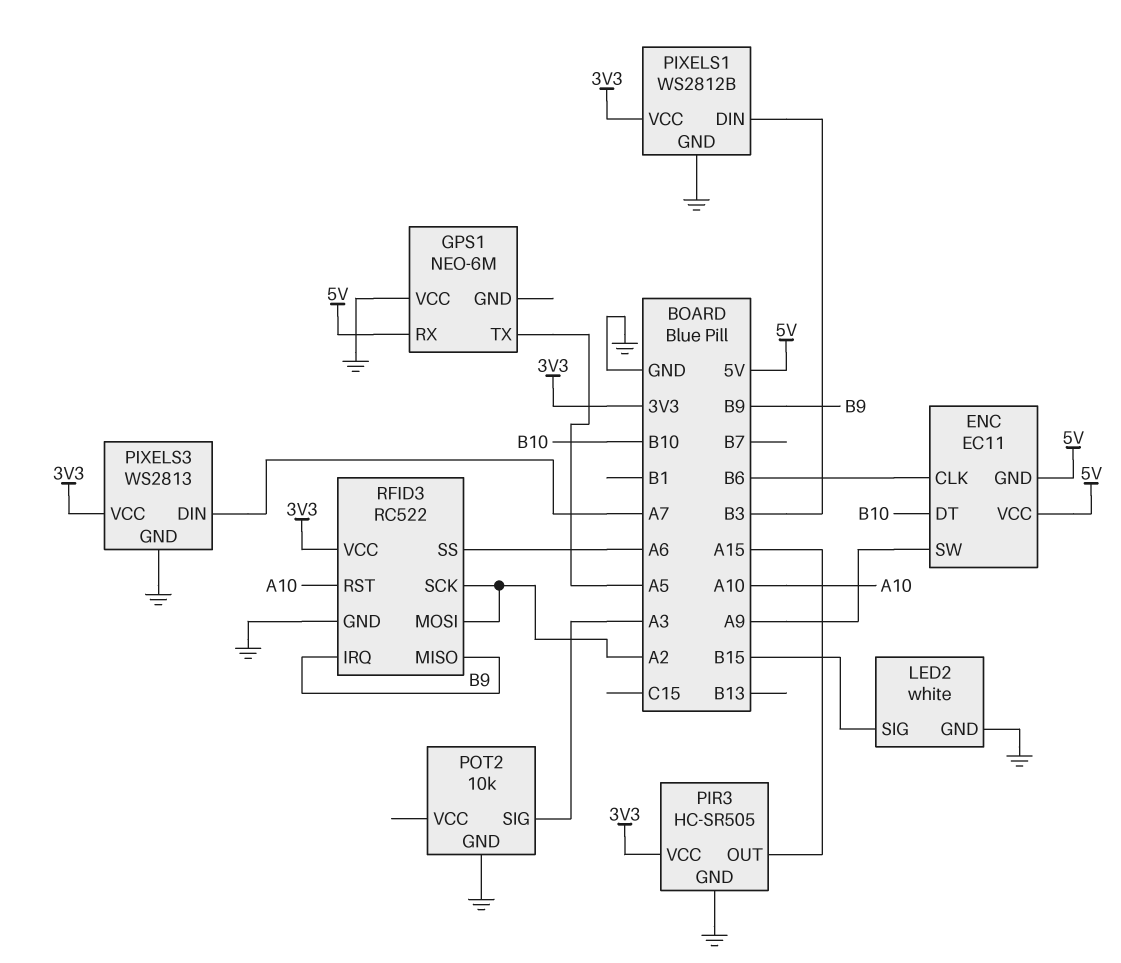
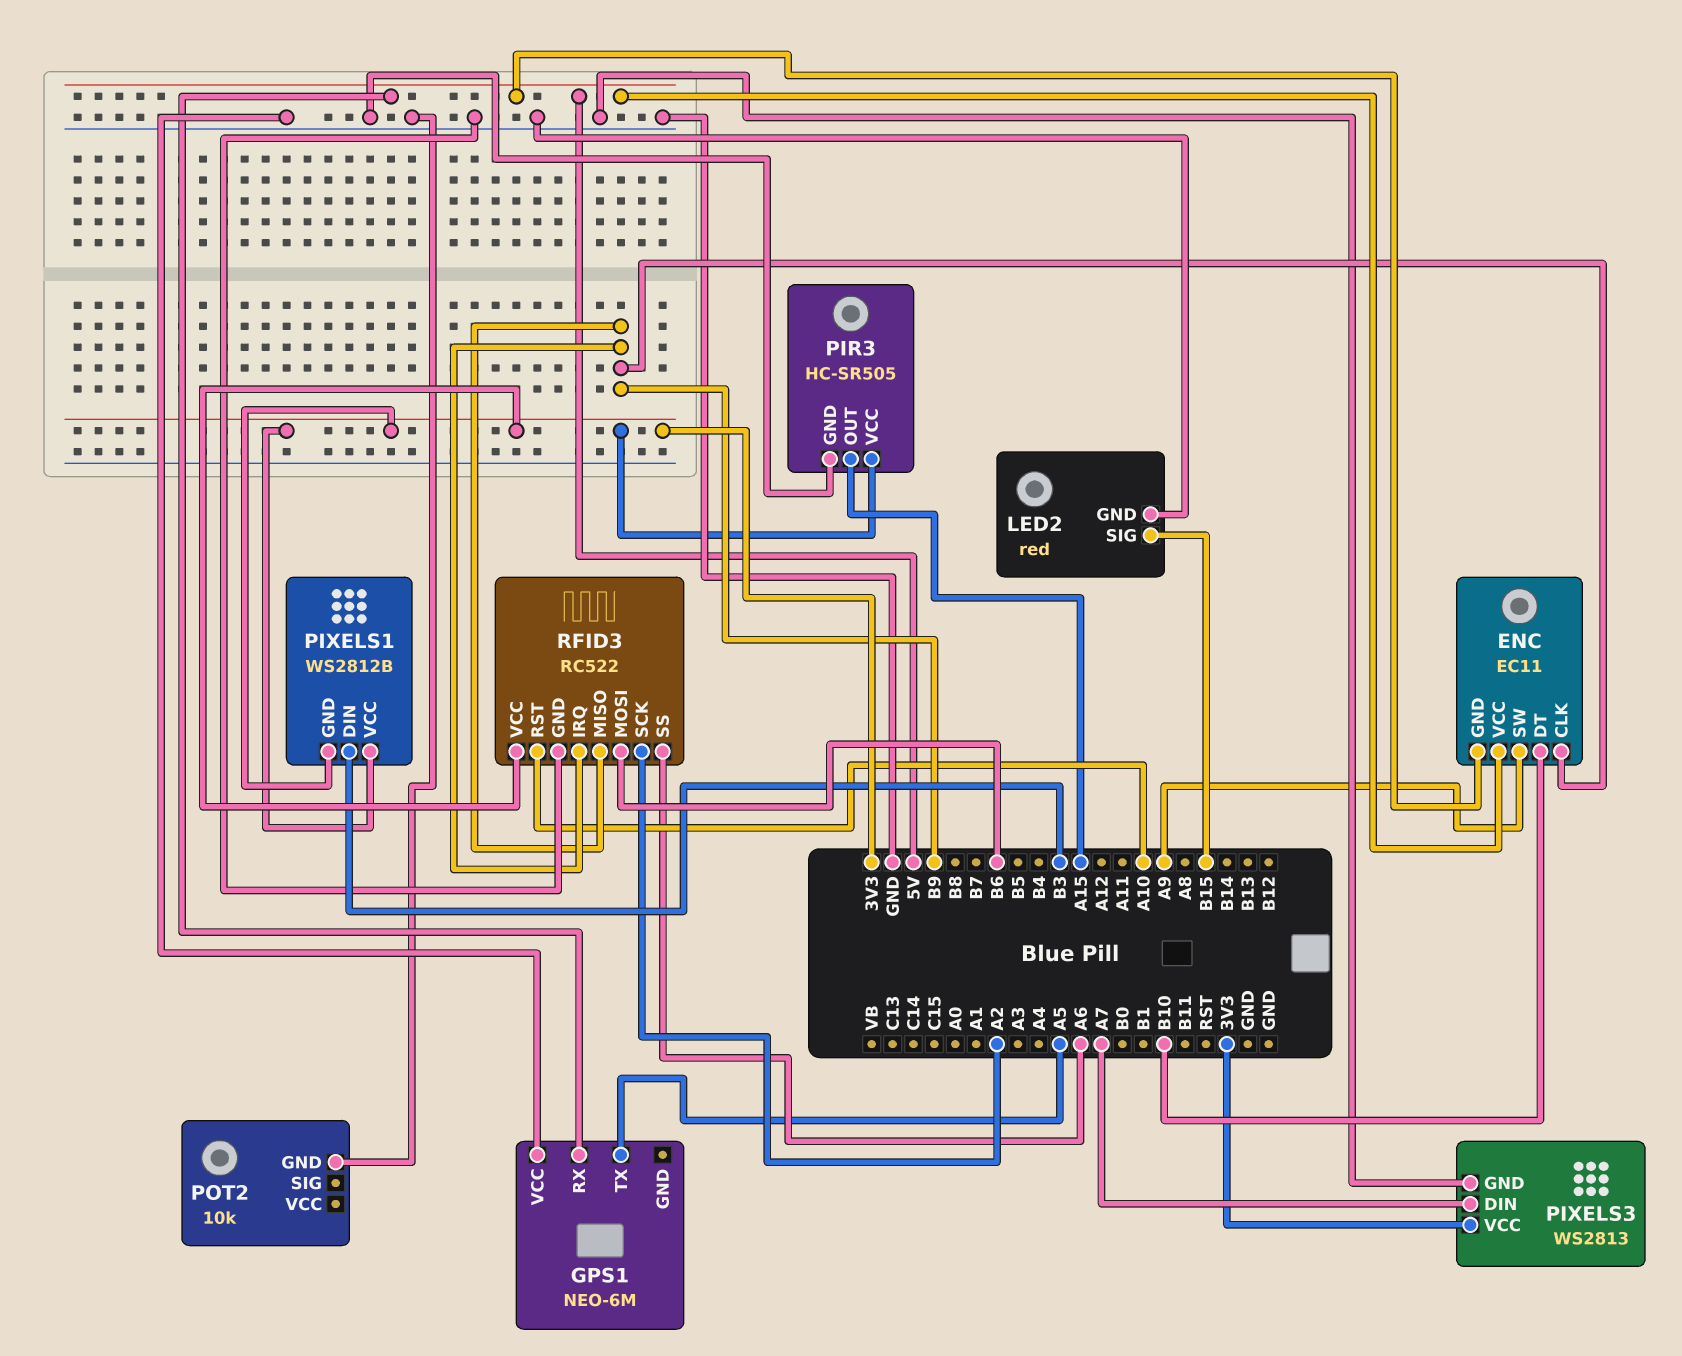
ENC pin CLK: B6 -> B9
LED2: white -> red
PIXELS1 pin GND: GND -> 3V3
POT2 pin SIG: A3 -> none
RFID3 pin MOSI: A2 -> B6

